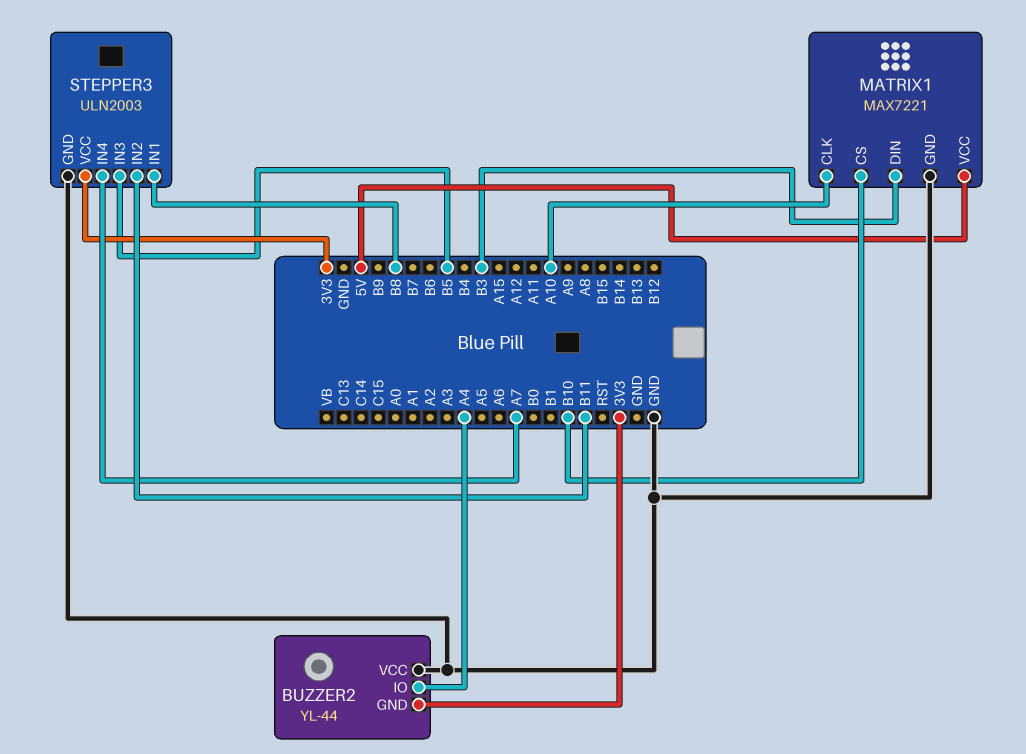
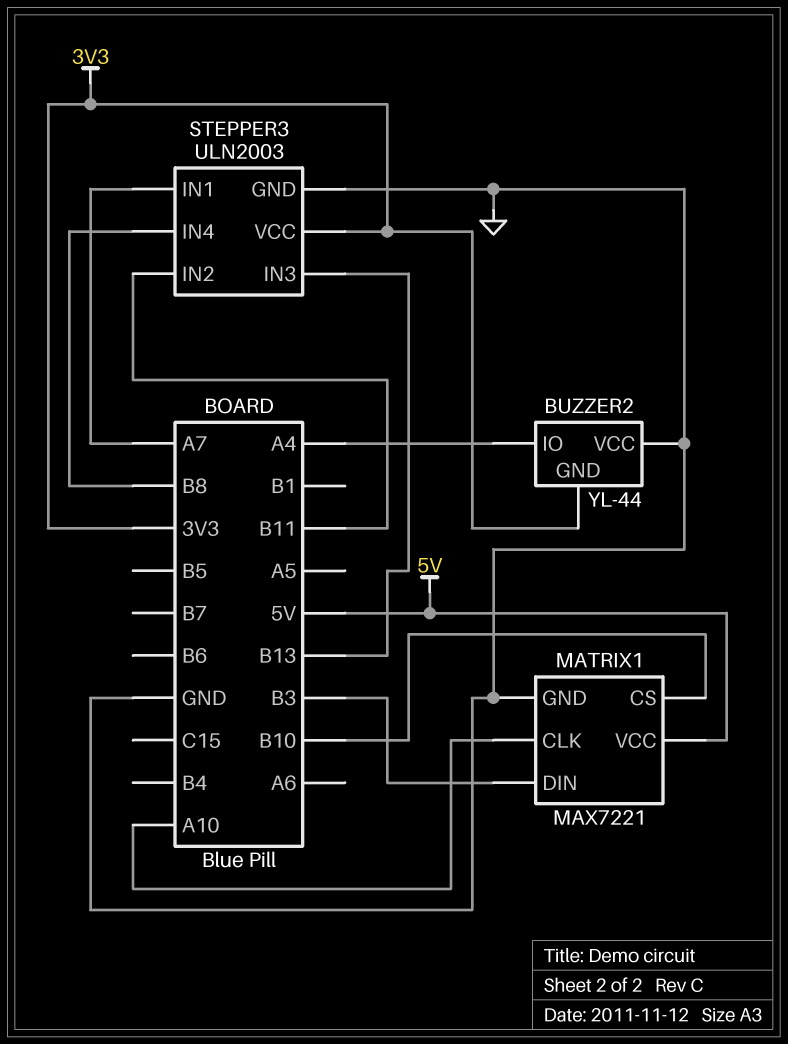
STEPPER3 pin IN1: B8 -> A7
STEPPER3 pin IN3: B5 -> B13
STEPPER3 pin IN4: A7 -> B8

